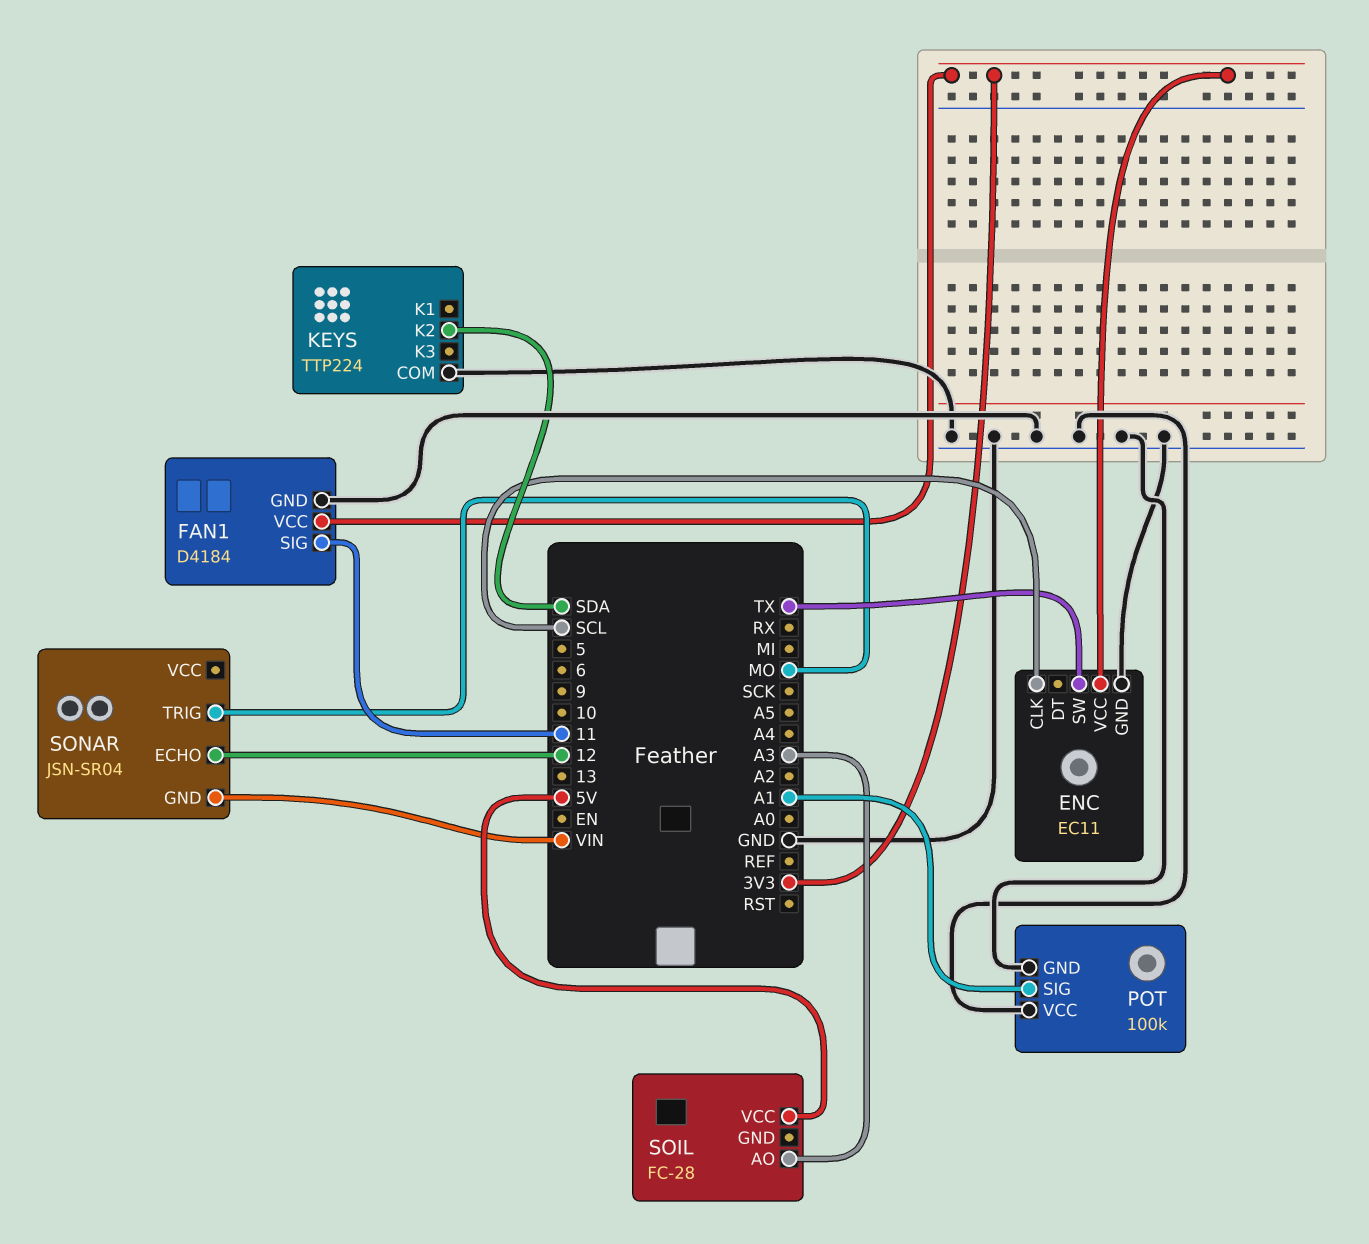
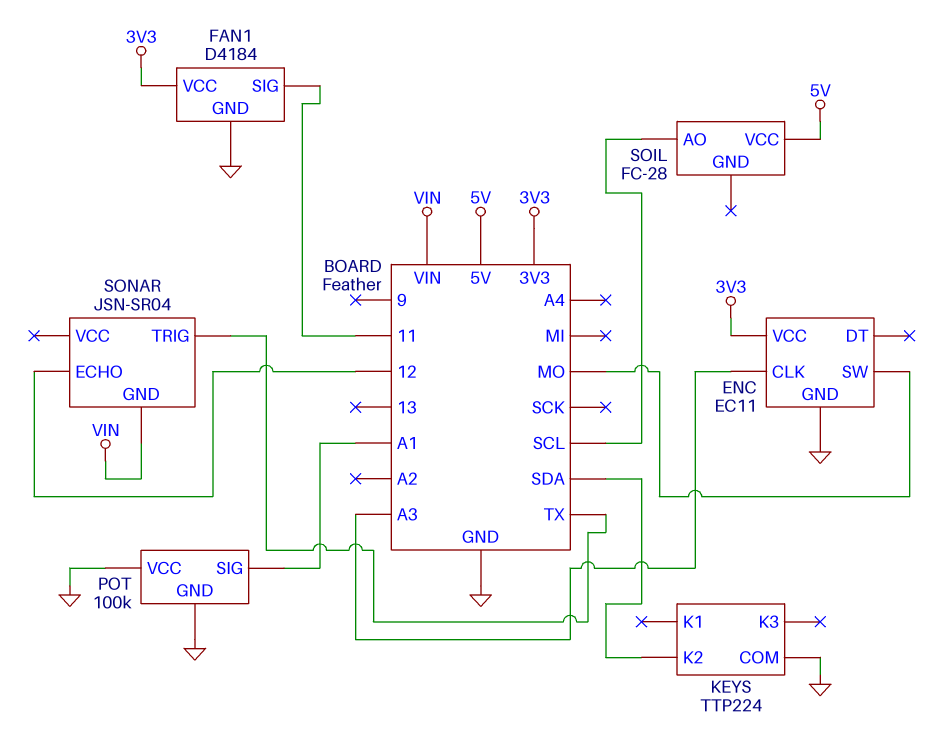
ENC pin CLK: SCL -> A3
ENC pin SW: TX -> MO
SOIL pin AO: A3 -> SCL
SONAR pin TRIG: MO -> TX

